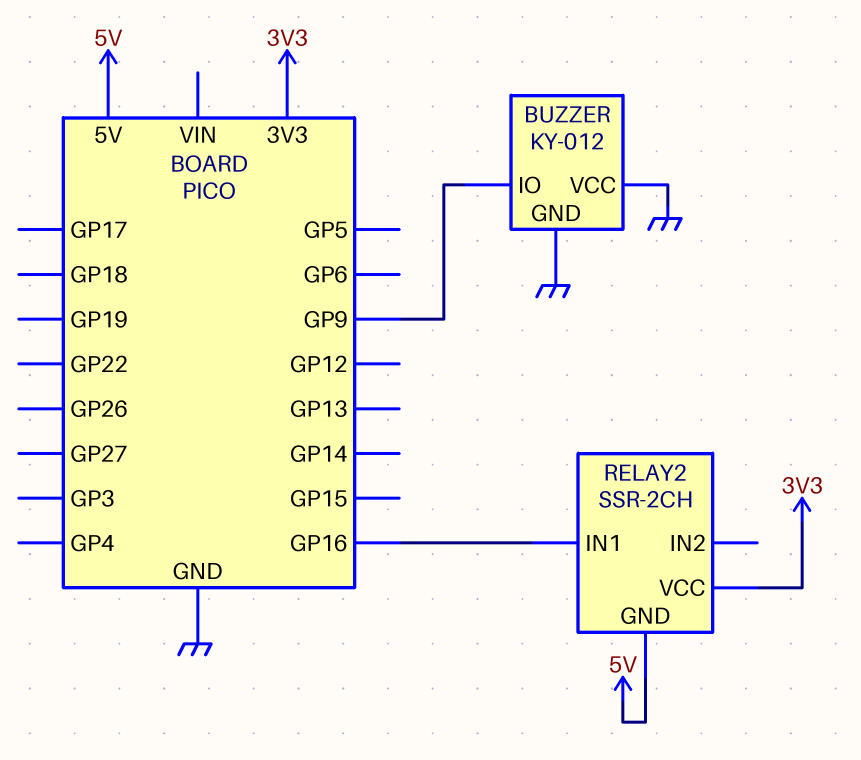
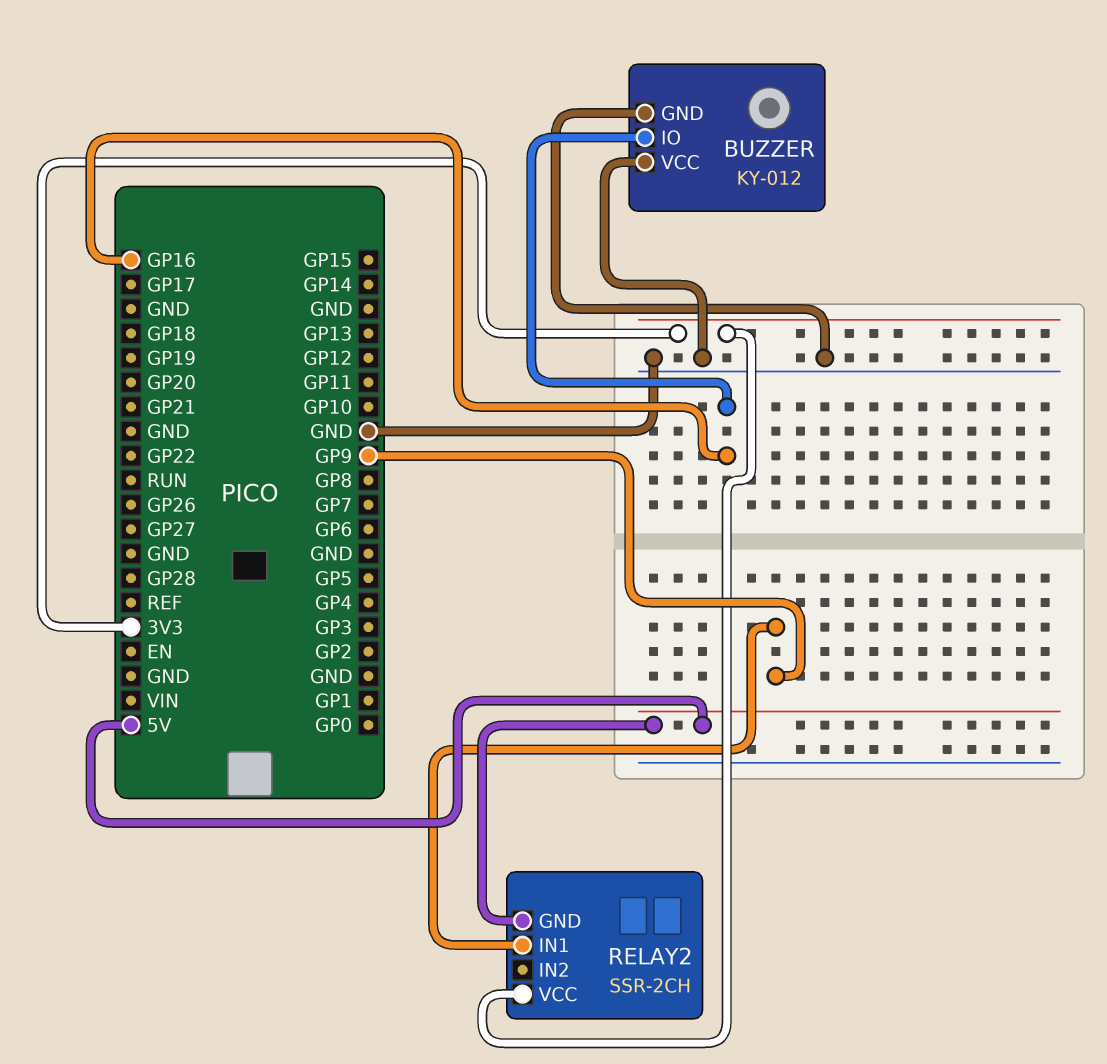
BUZZER pin IO: GP9 -> GP16
RELAY2 pin IN1: GP16 -> GP9

